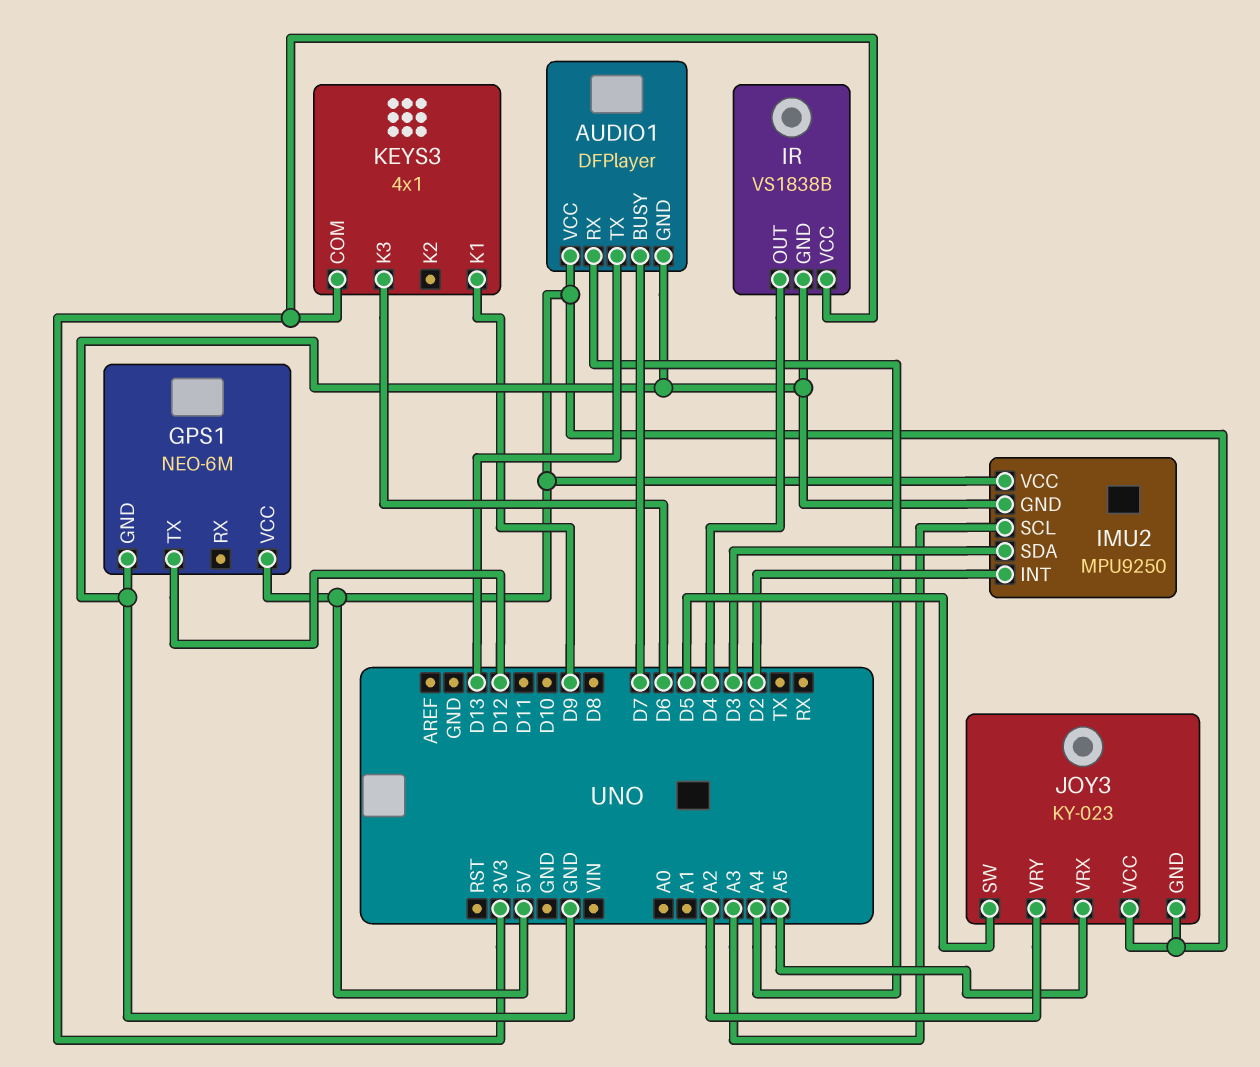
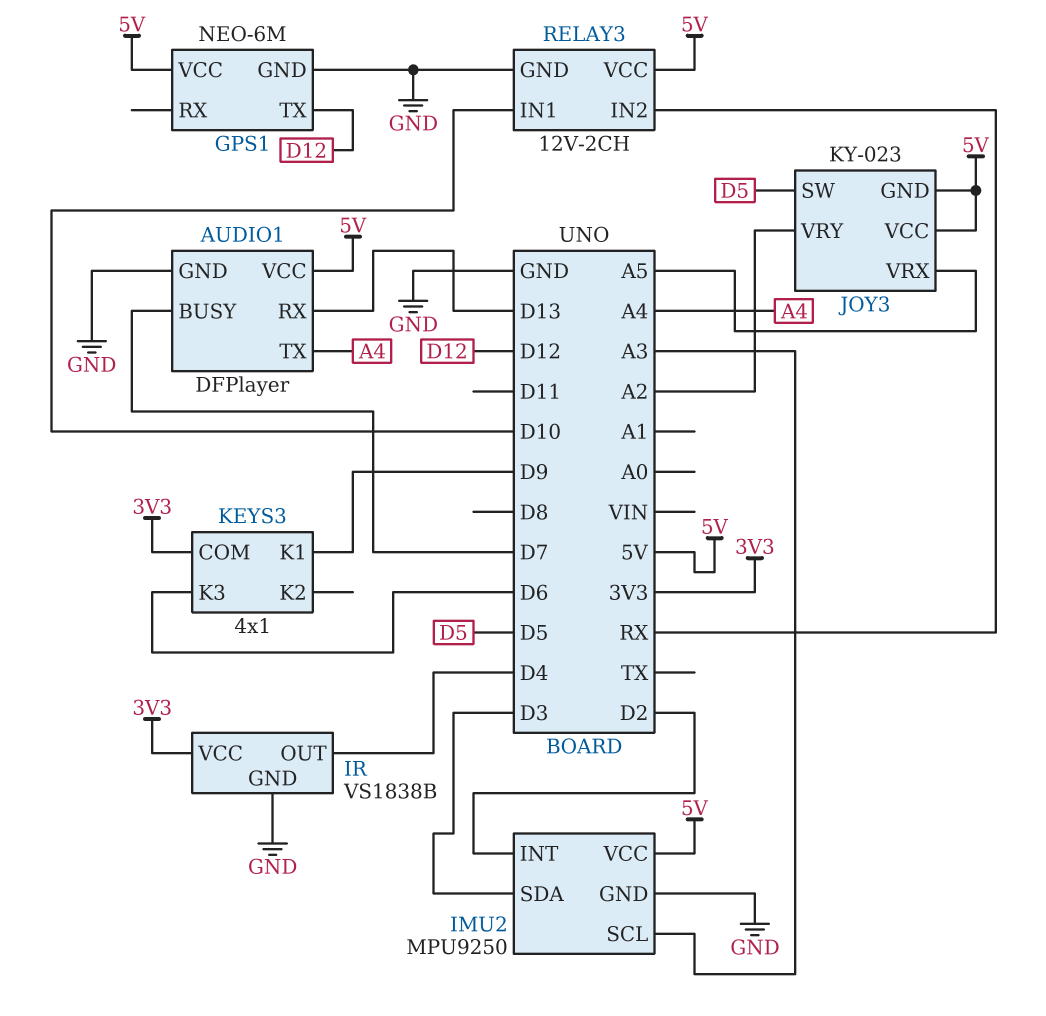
AUDIO1 pin RX: A4 -> D13
AUDIO1 pin TX: D13 -> A4
RELAY3: none -> 12V-2CH
RELAY3 pin GND: none -> GND
RELAY3 pin IN1: none -> D10
RELAY3 pin IN2: none -> RX
RELAY3 pin VCC: none -> 5V

